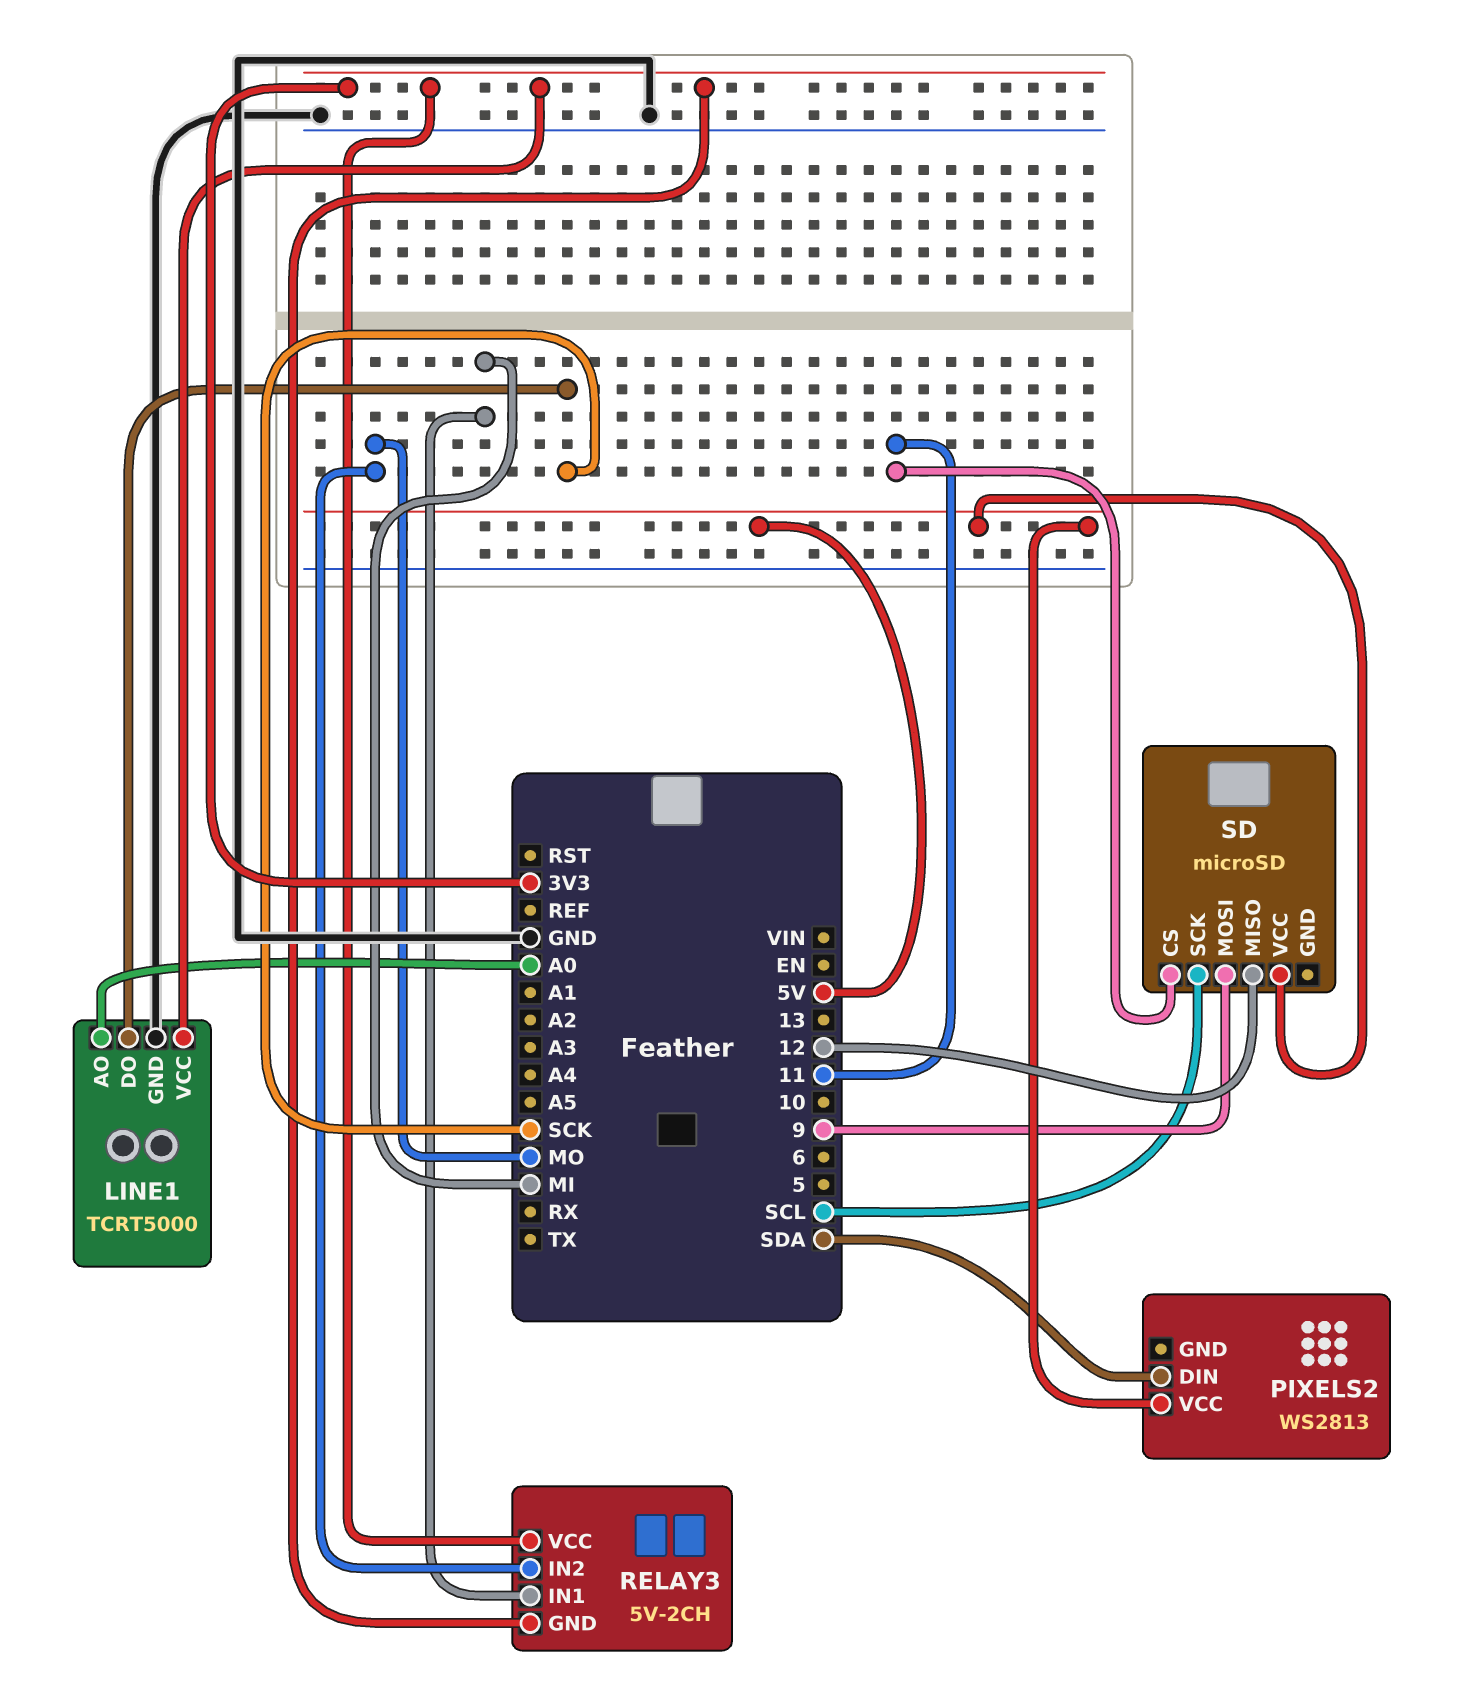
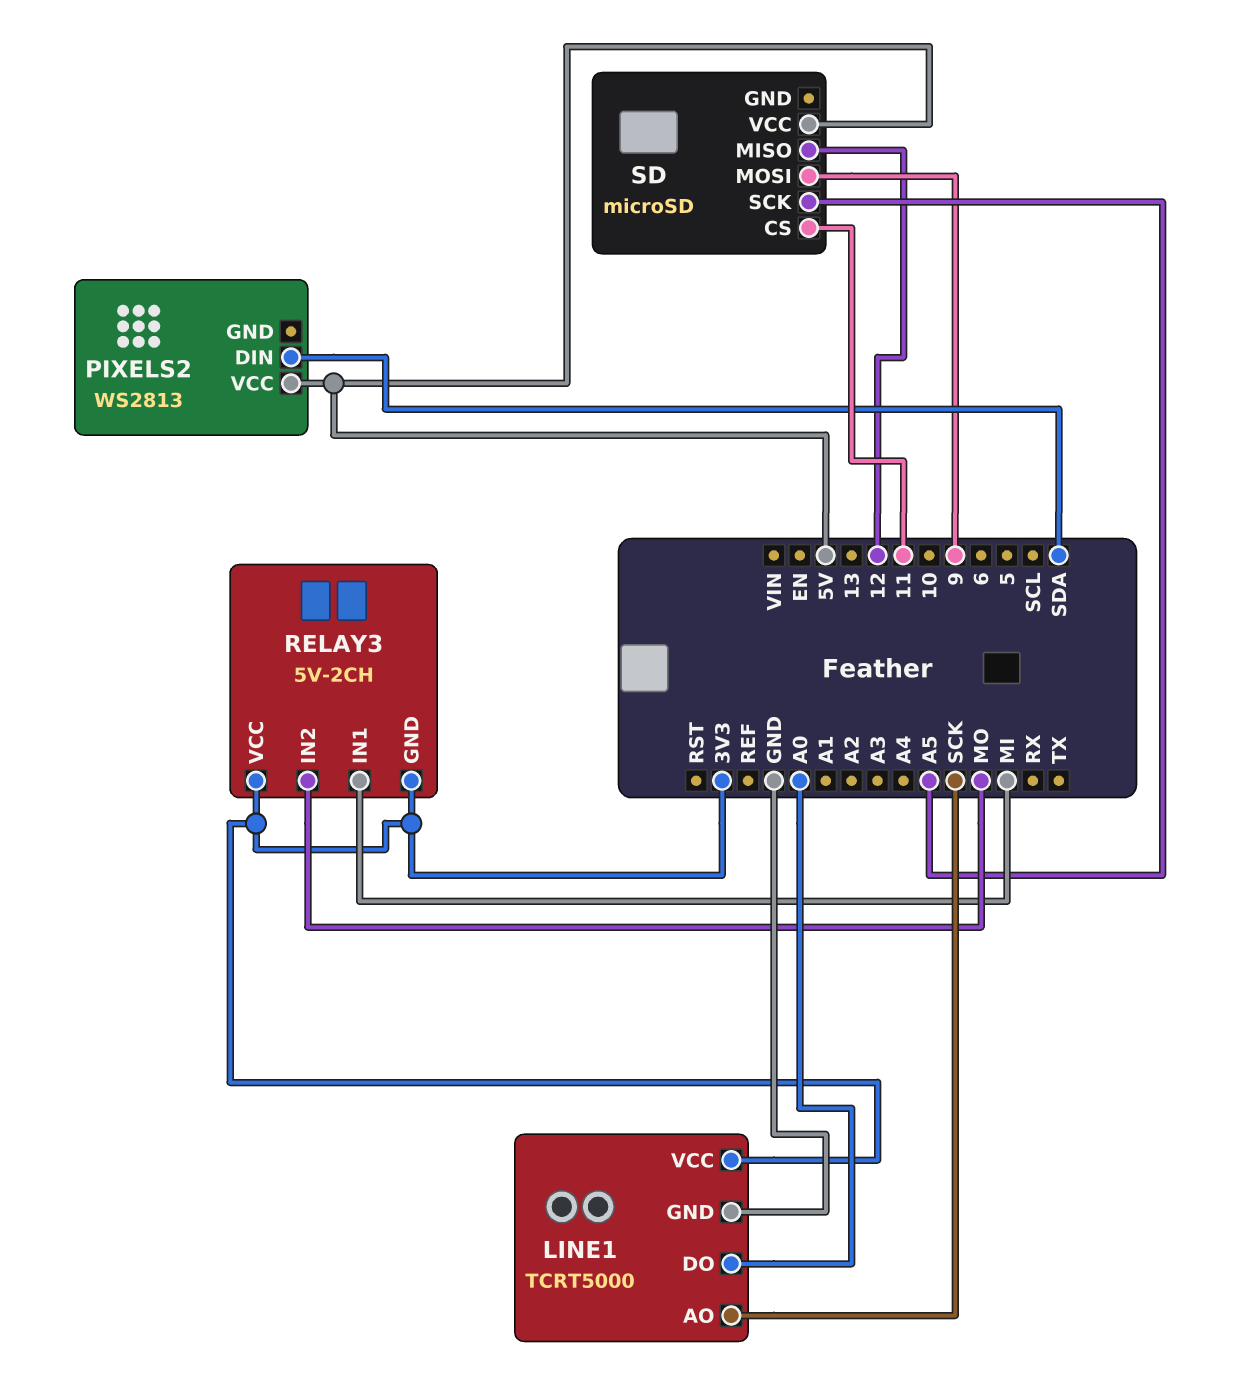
LINE1 pin AO: A0 -> SCK
LINE1 pin DO: SCK -> A0
SD pin SCK: SCL -> A5

